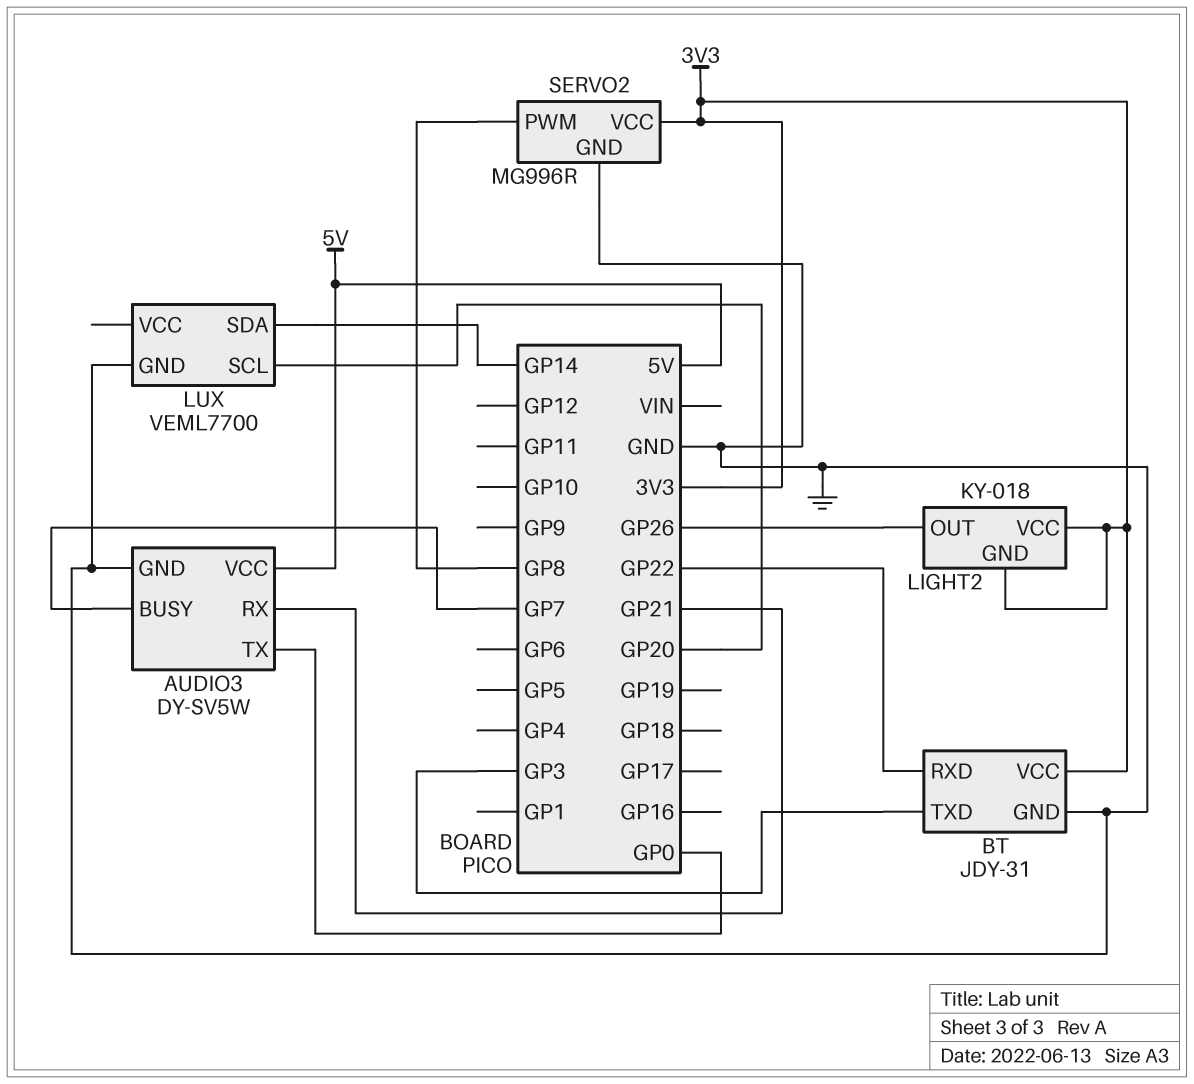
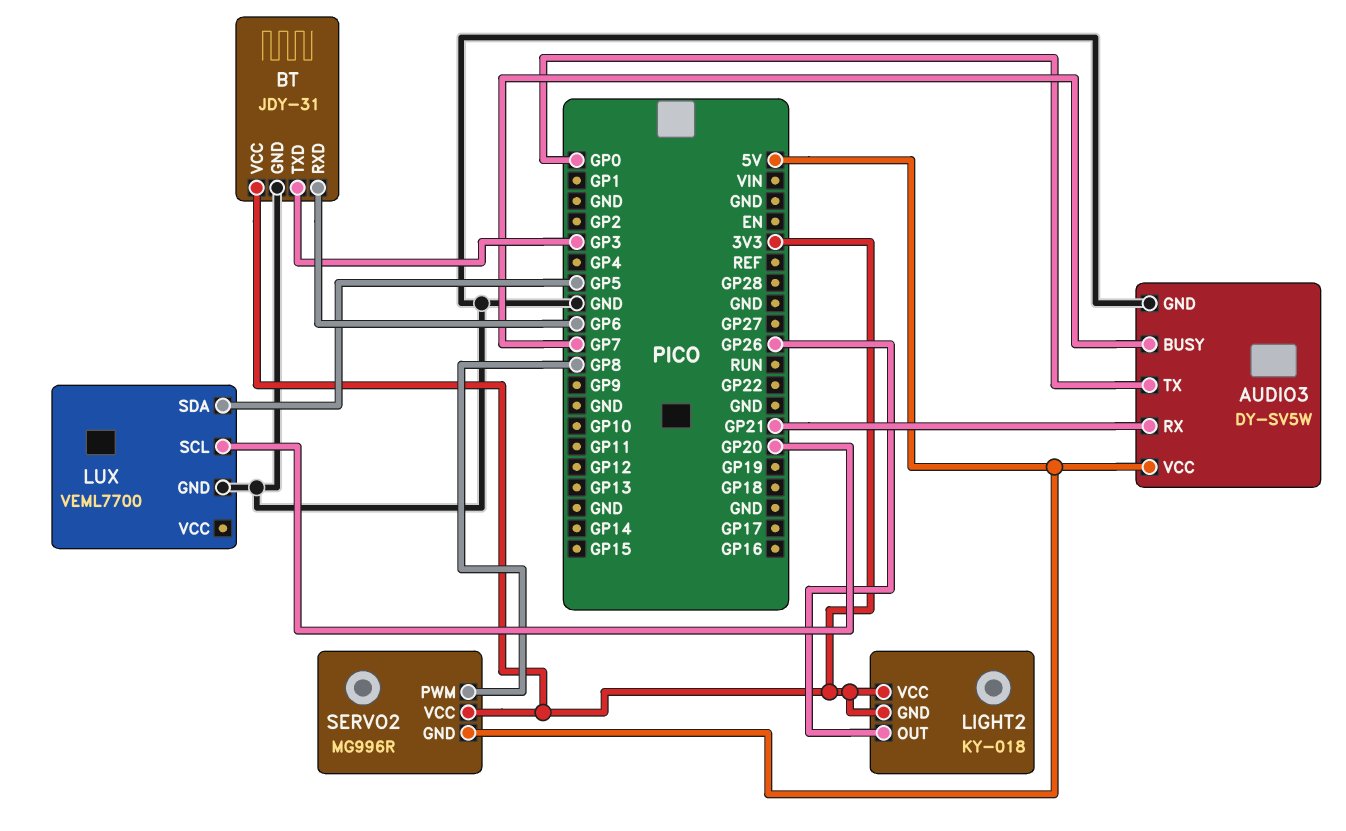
BT pin RXD: GP22 -> GP6
LUX pin SDA: GP14 -> GP5
SERVO2 pin GND: GND -> 5V

